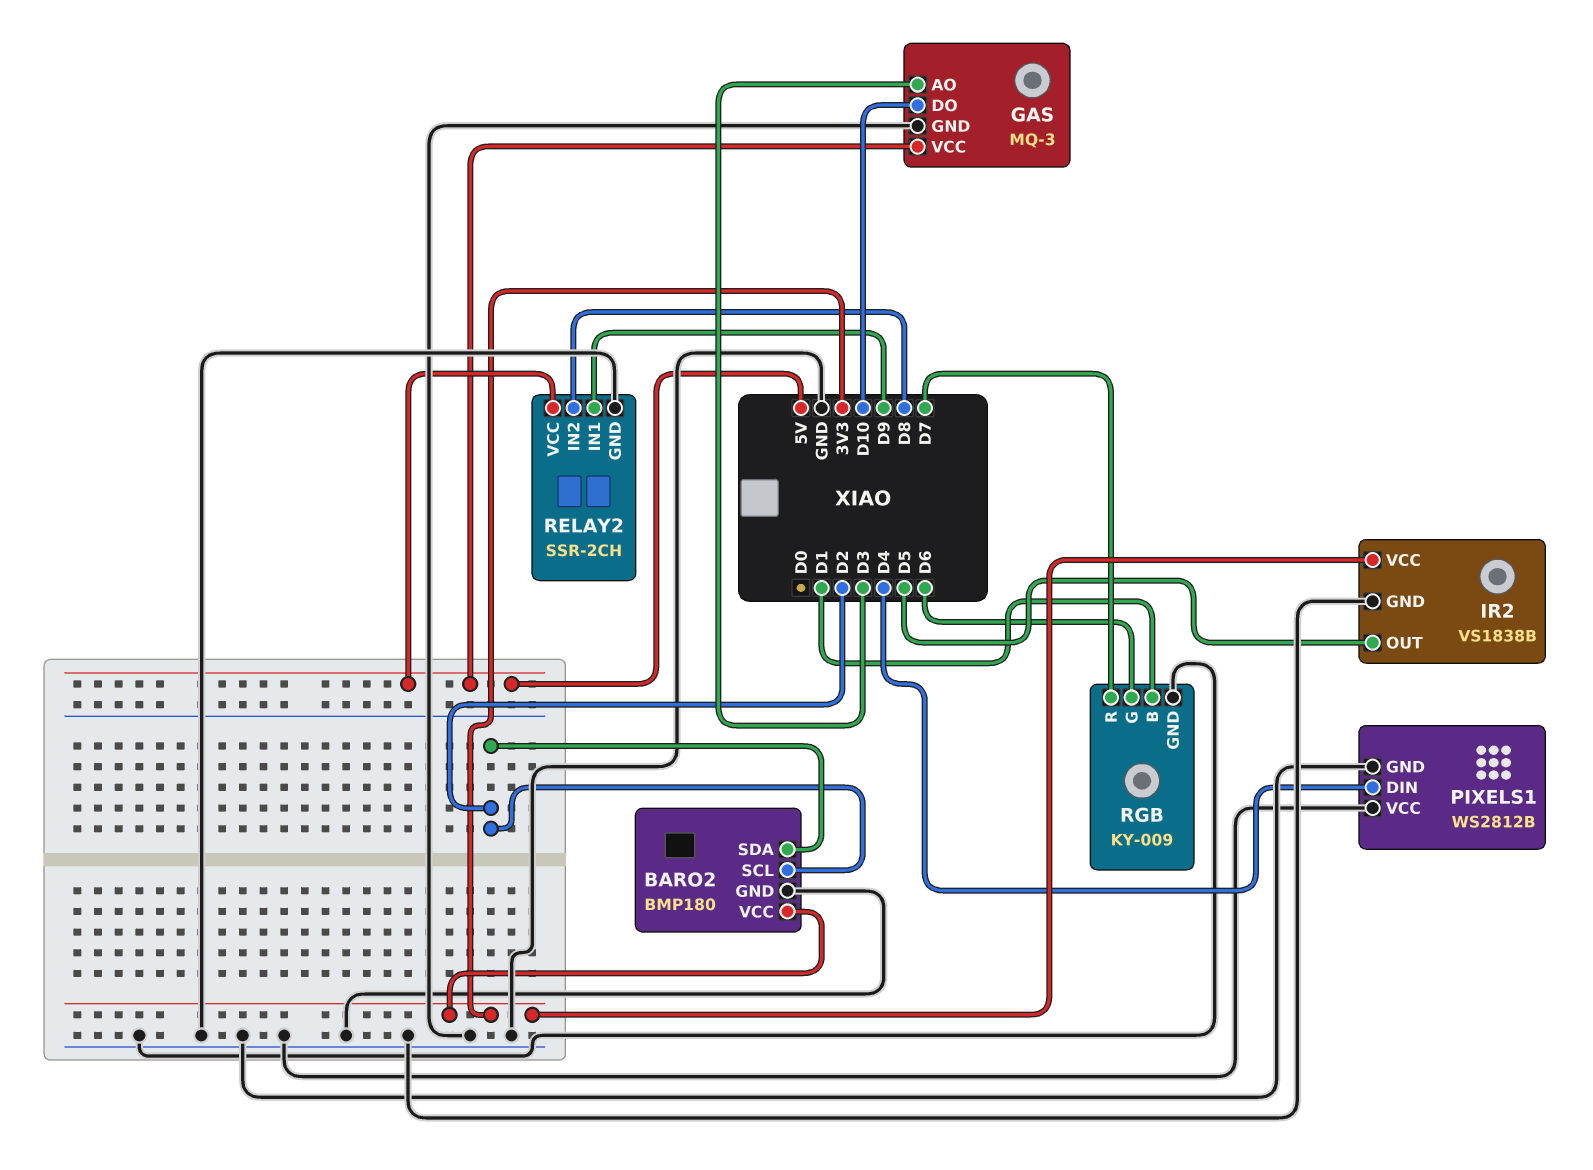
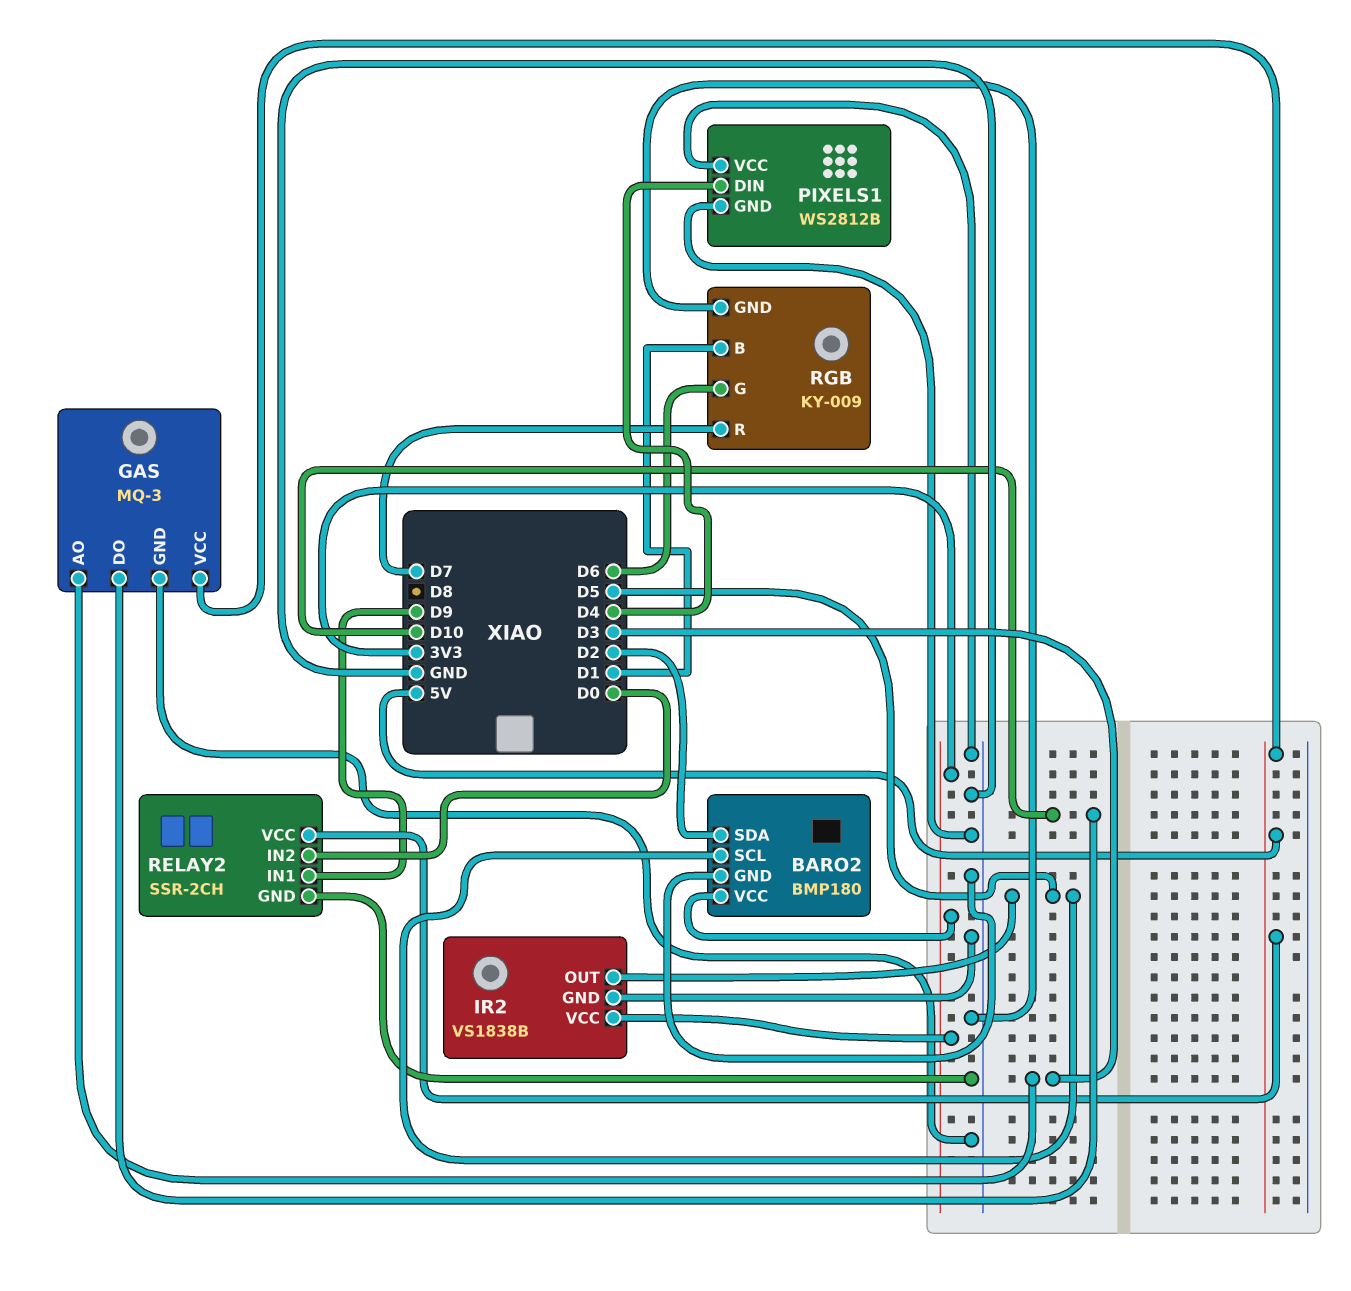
BARO2 pin SCL: D2 -> D5
RELAY2 pin IN2: D8 -> D0

